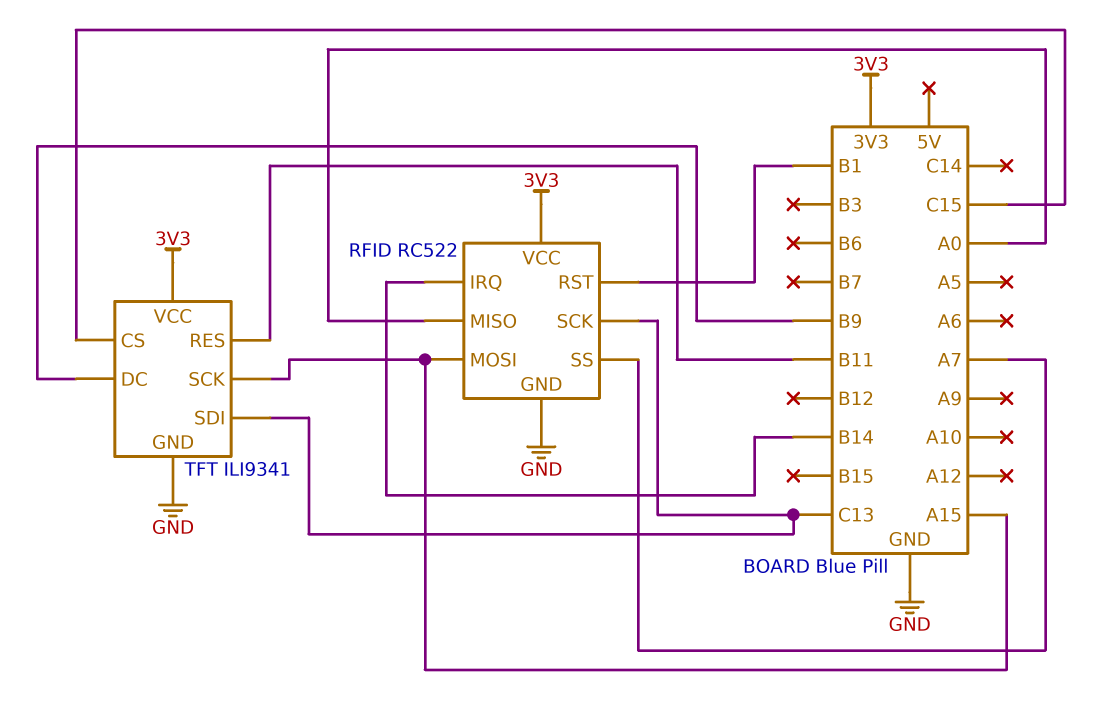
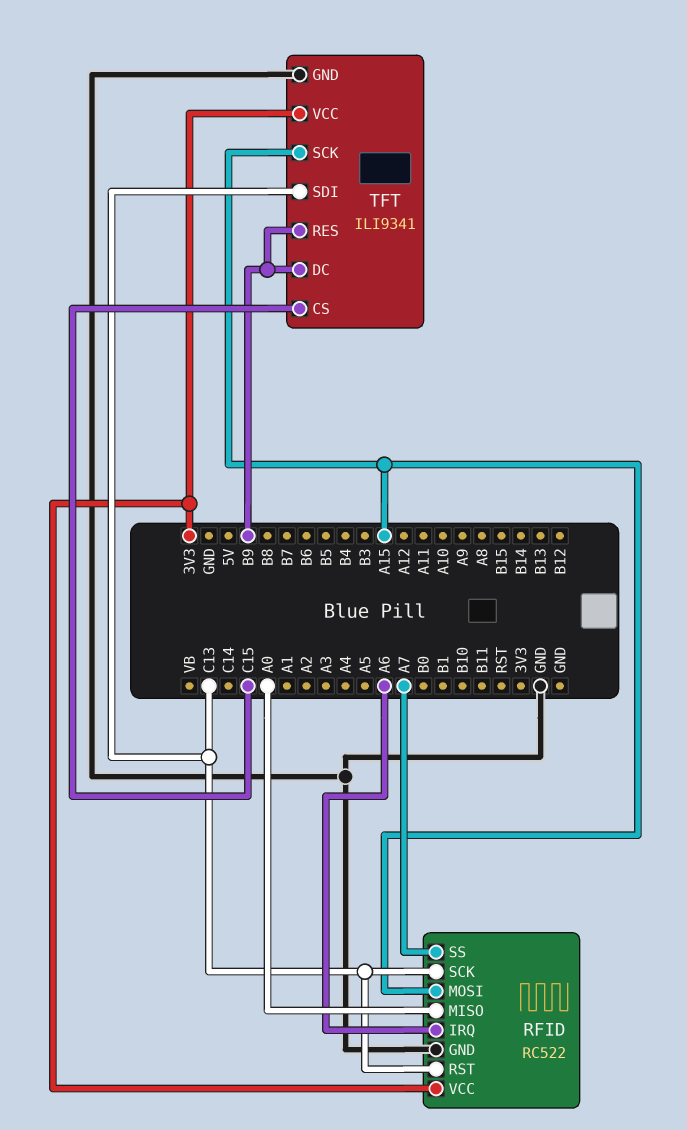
RFID pin IRQ: B14 -> A6
RFID pin RST: B1 -> C13
TFT pin RES: B11 -> B9

